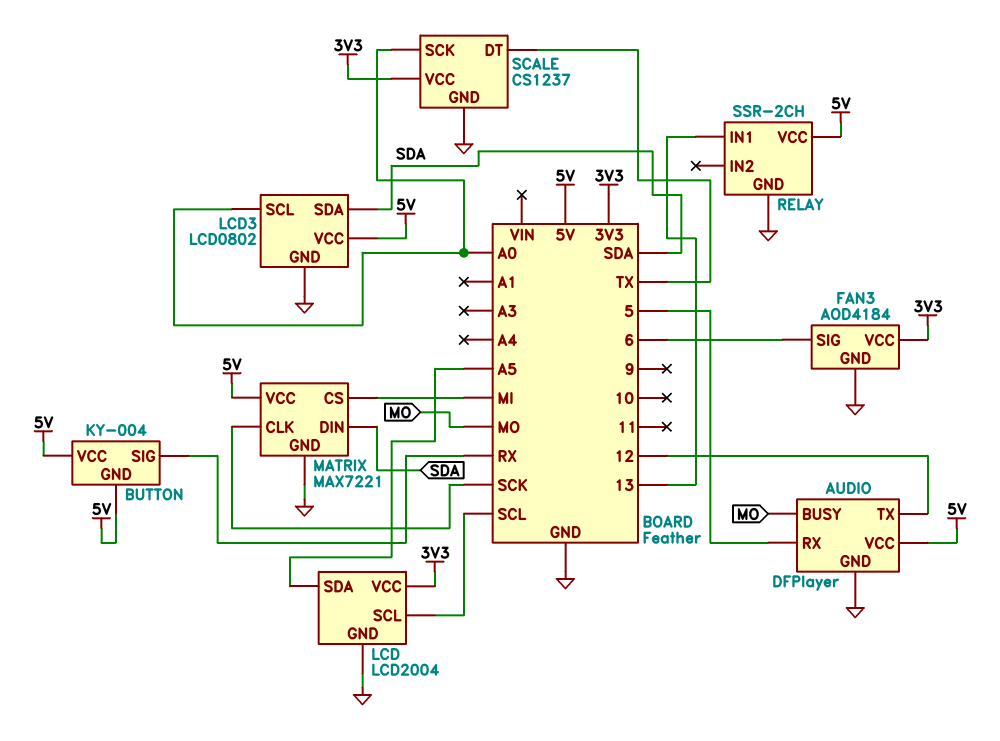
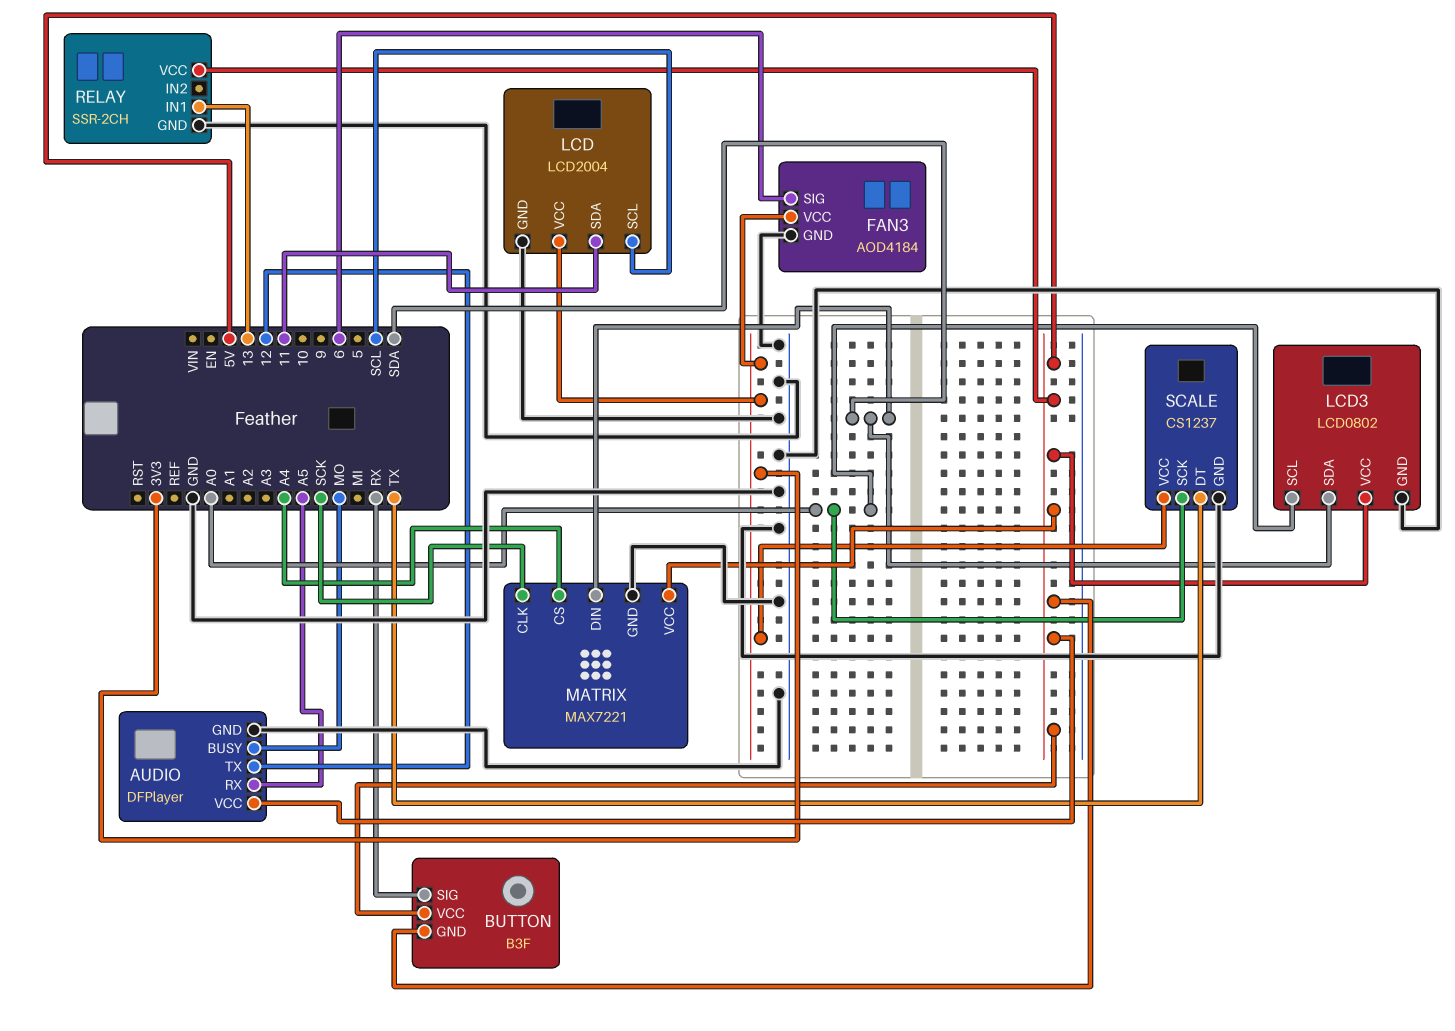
AUDIO pin RX: 5 -> A5
BUTTON: KY-004 -> B3F
LCD pin SDA: A5 -> 11
MATRIX pin CS: MI -> A4

